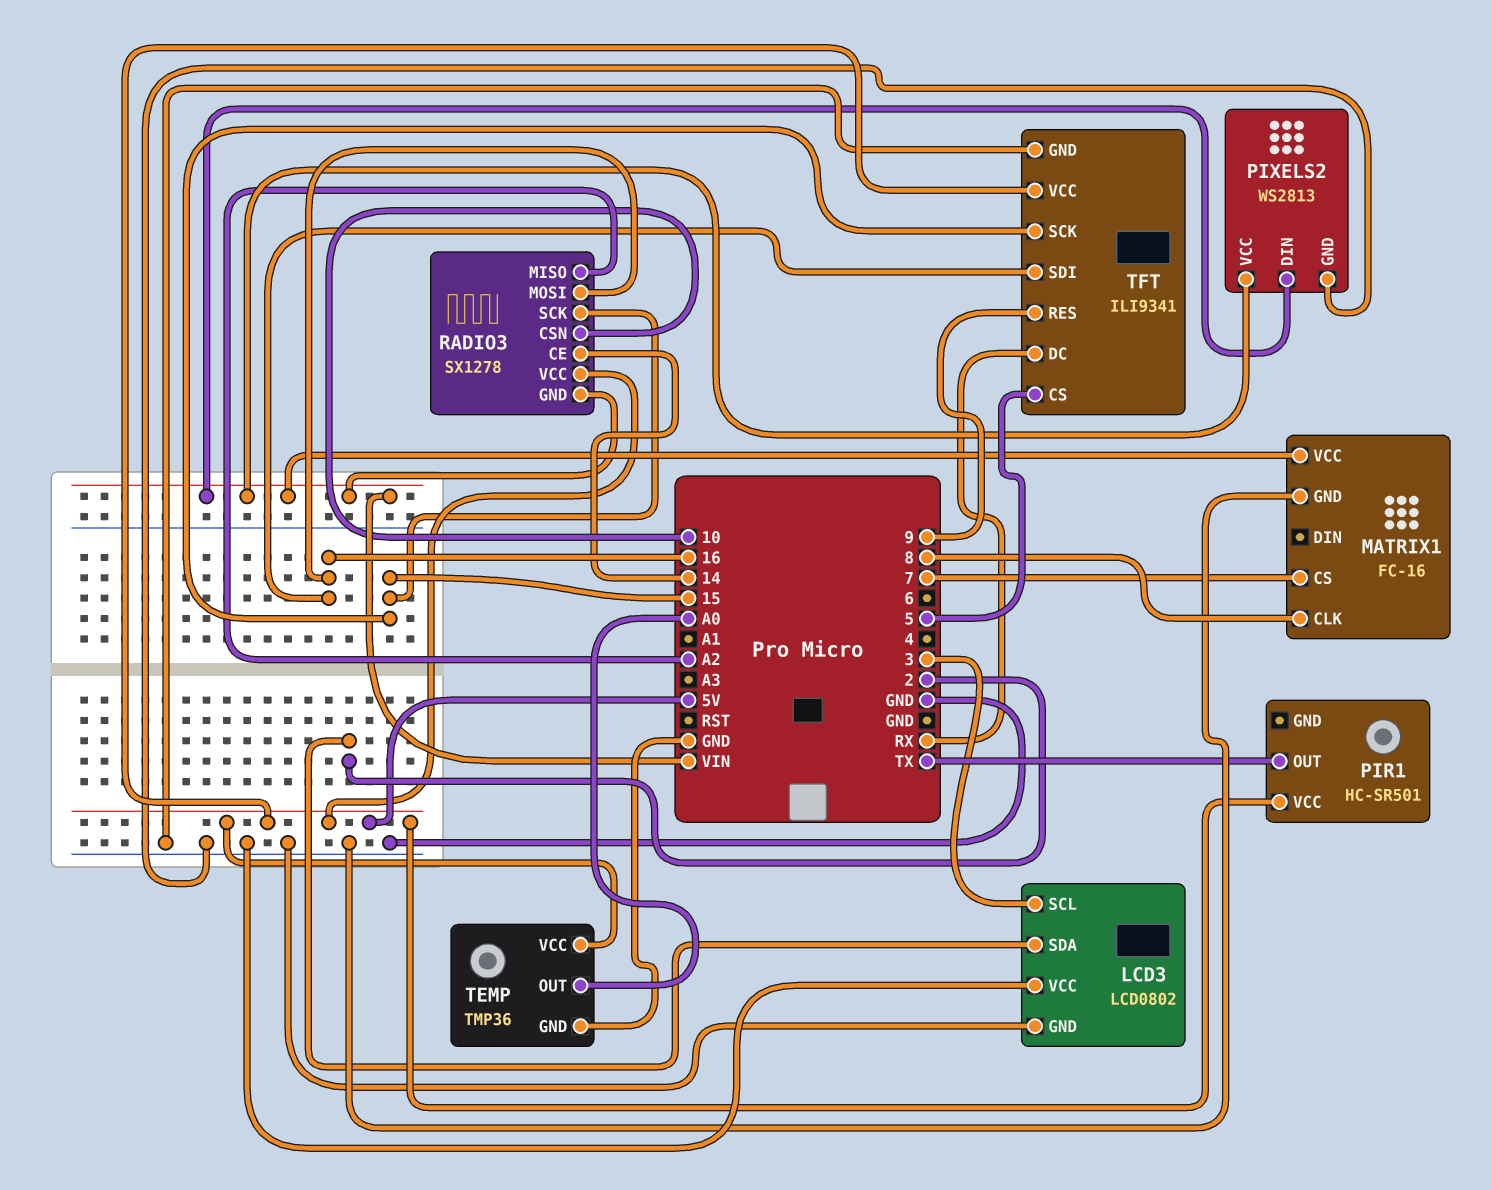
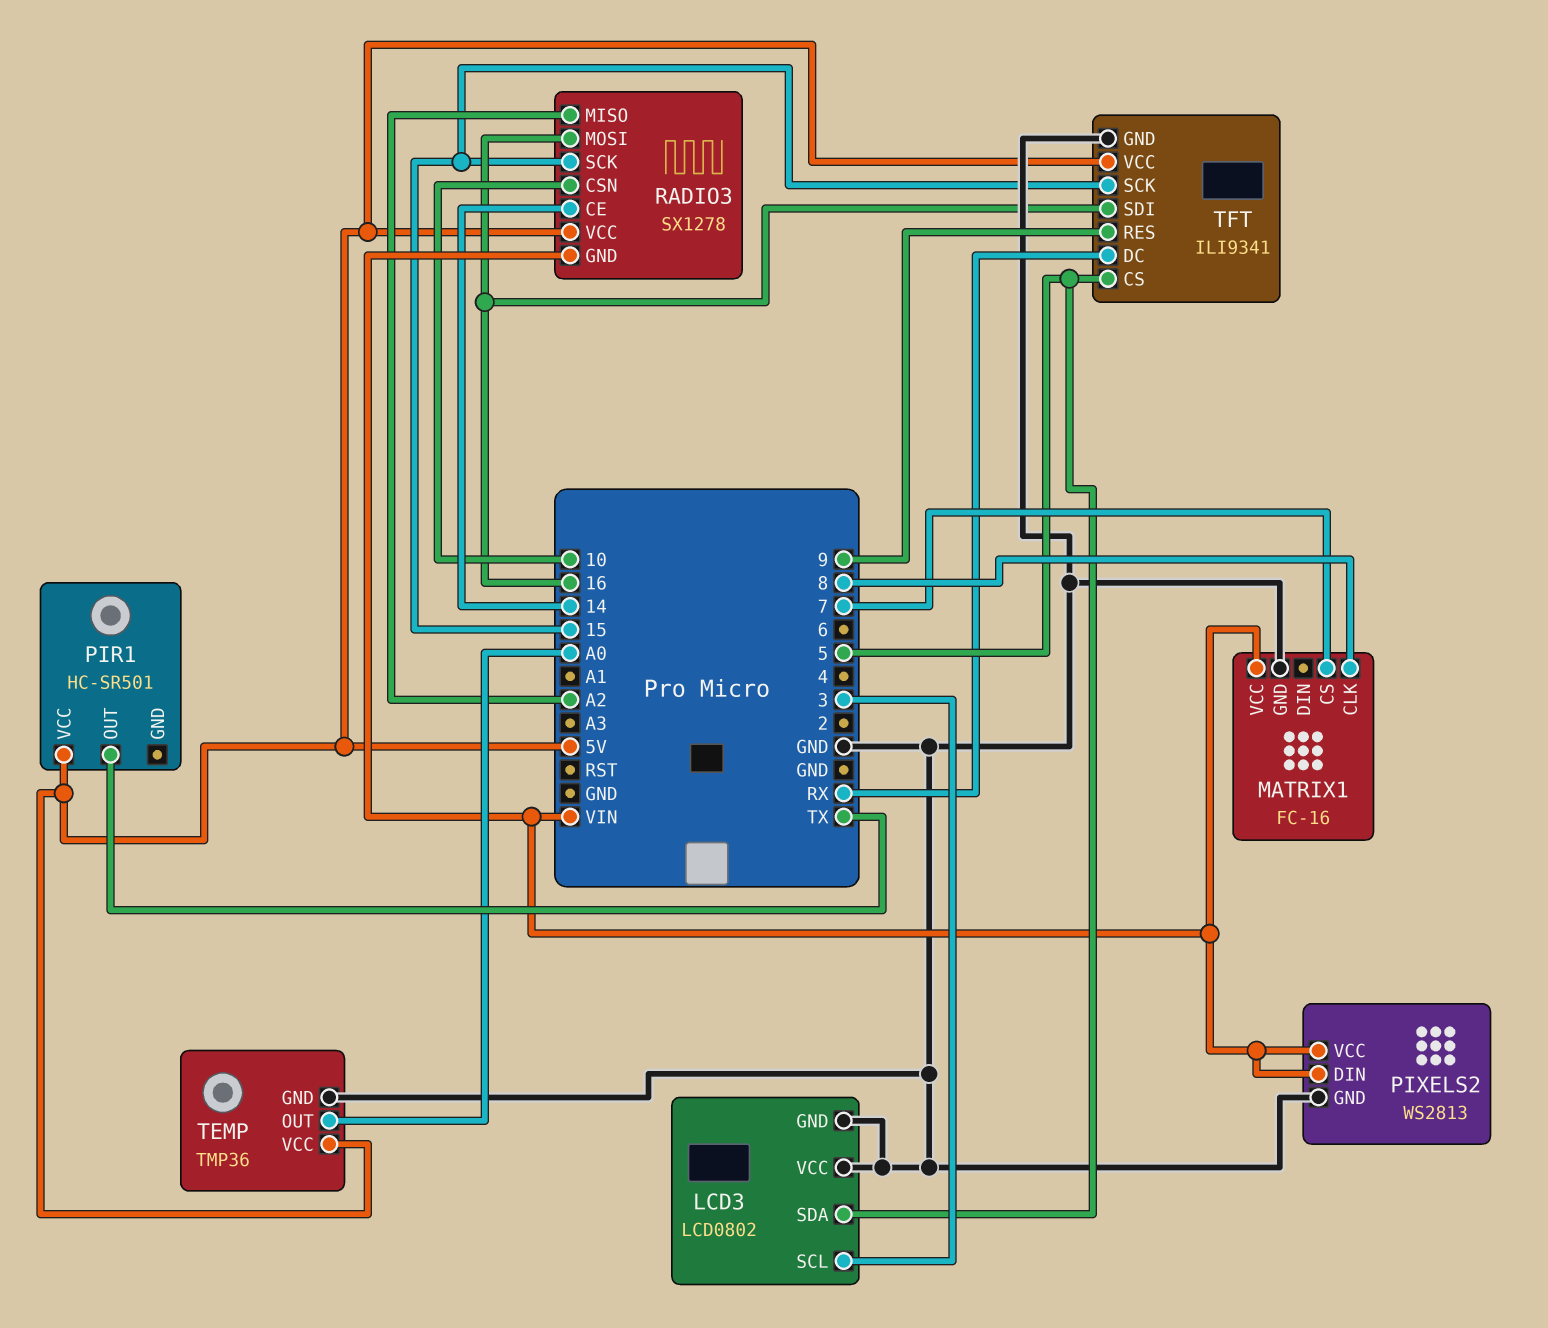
LCD3 pin SDA: 2 -> 5

